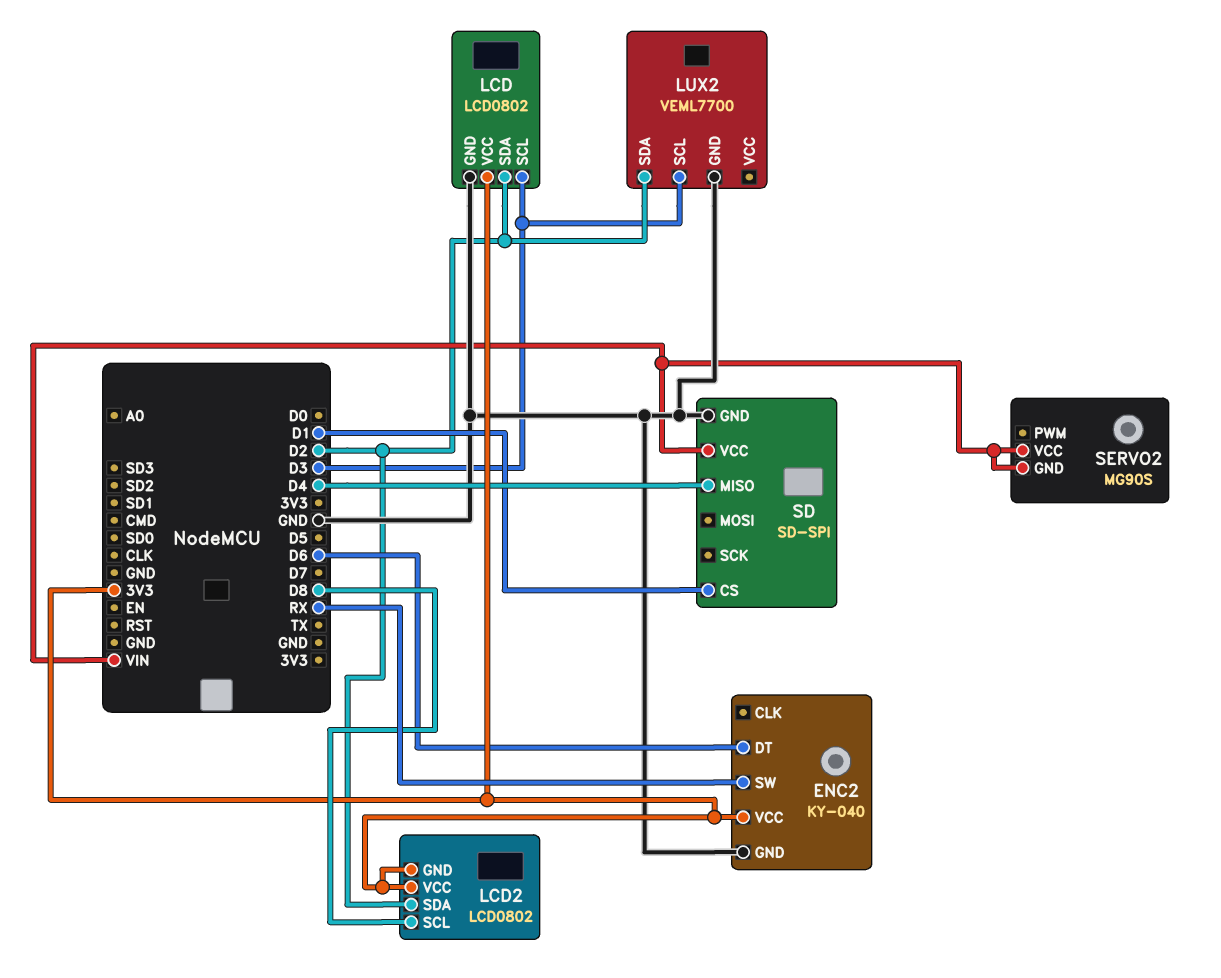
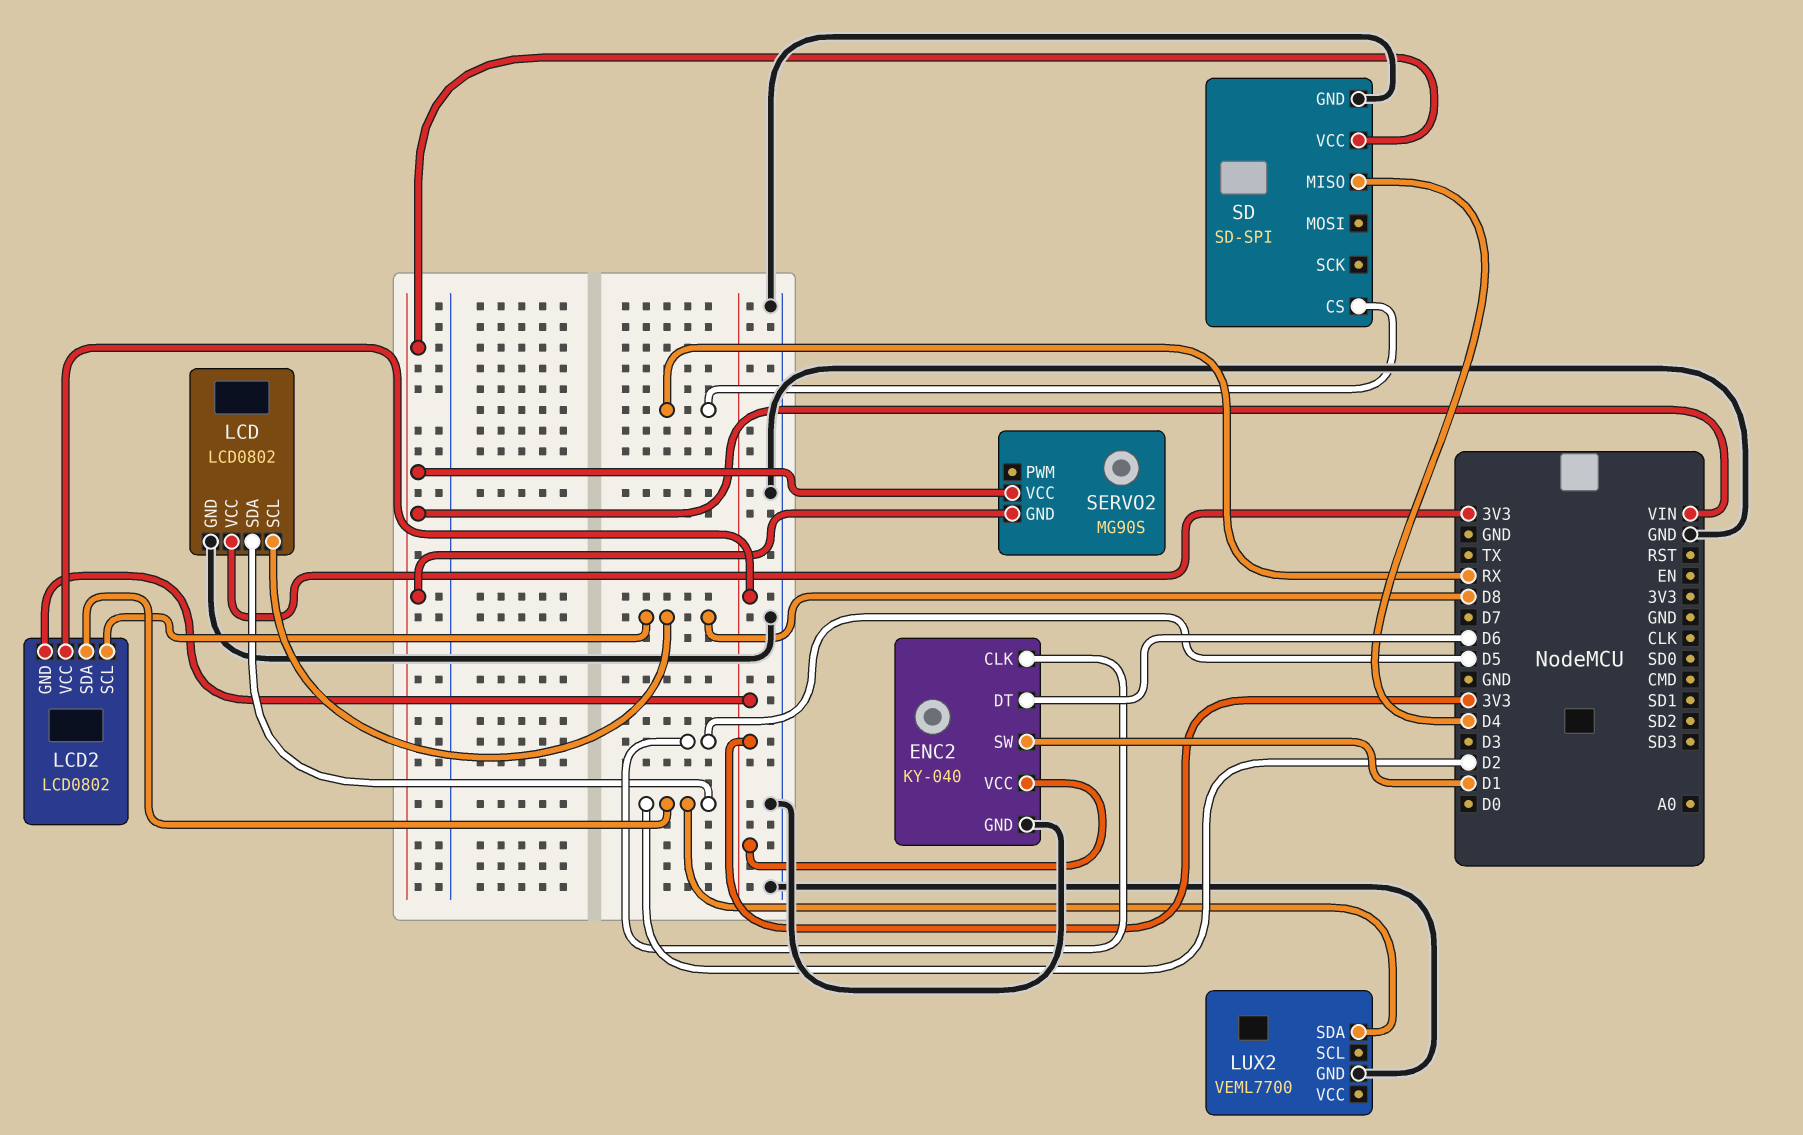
ENC2 pin CLK: none -> D5
ENC2 pin SW: RX -> D1
LCD pin SCL: D3 -> D8
LUX2 pin SCL: D3 -> none
SD pin CS: D1 -> RX

